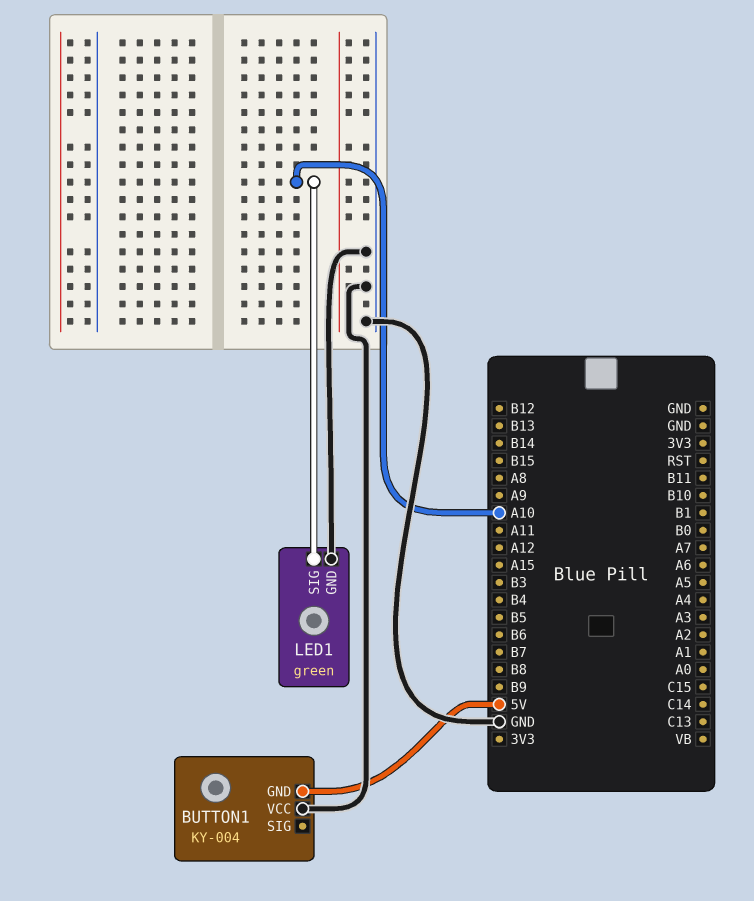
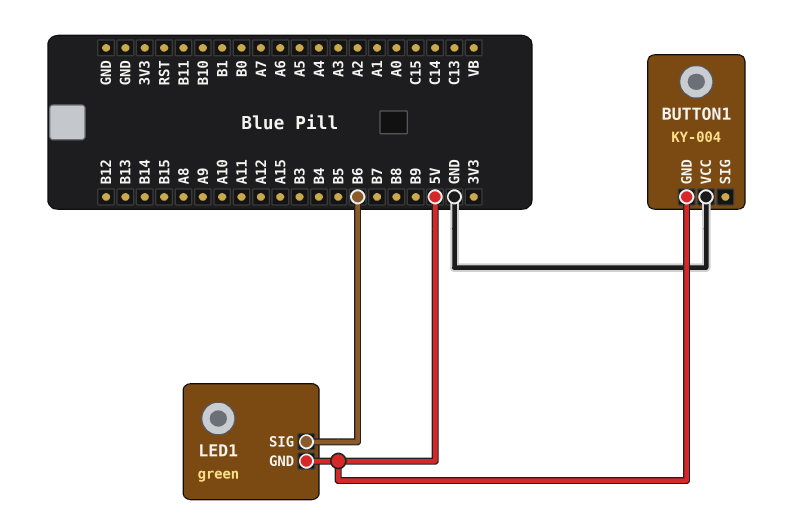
LED1 pin GND: GND -> 5V
LED1 pin SIG: A10 -> B6

